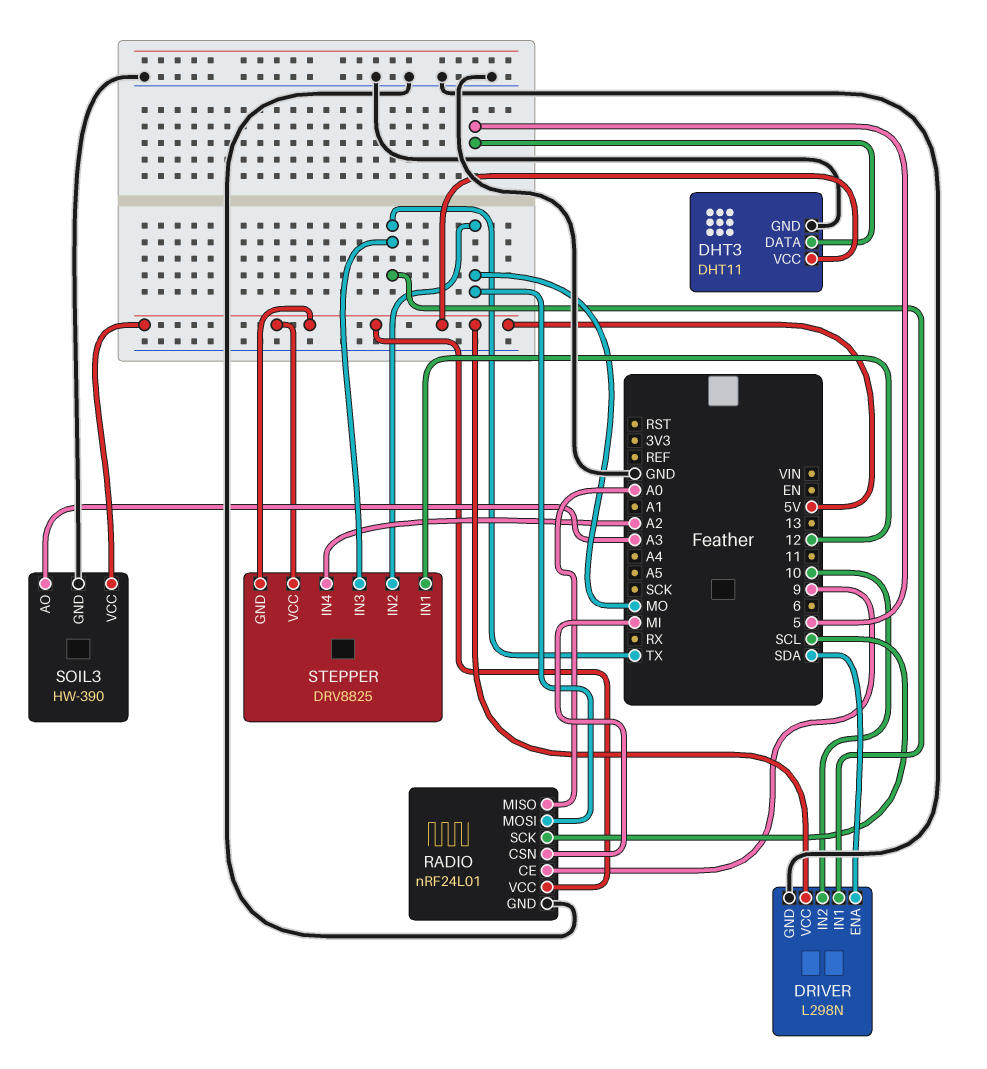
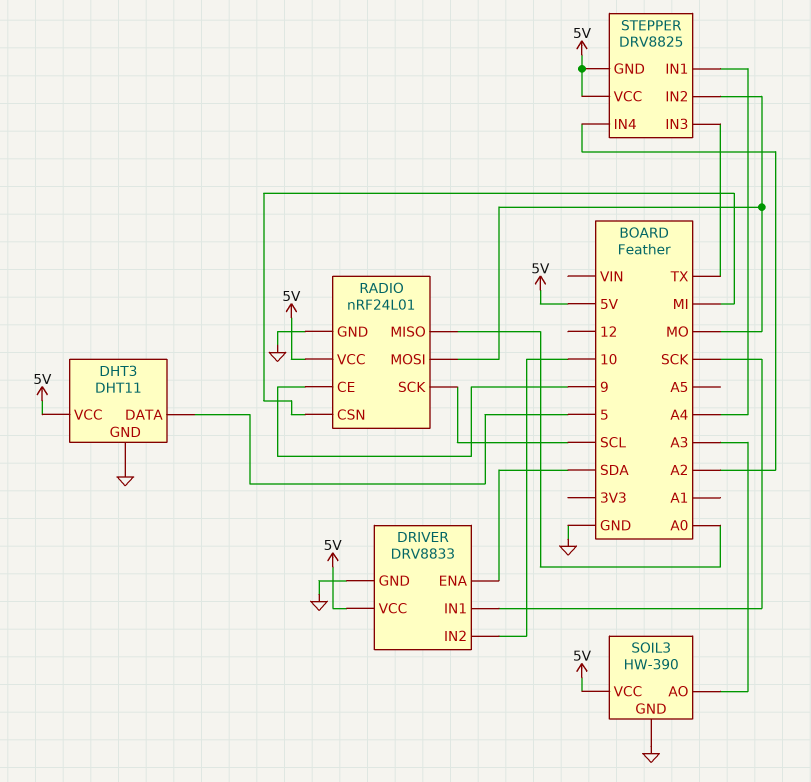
DRIVER: L298N -> DRV8833
DRIVER pin IN1: TX -> SCK
STEPPER pin IN1: 12 -> A4

